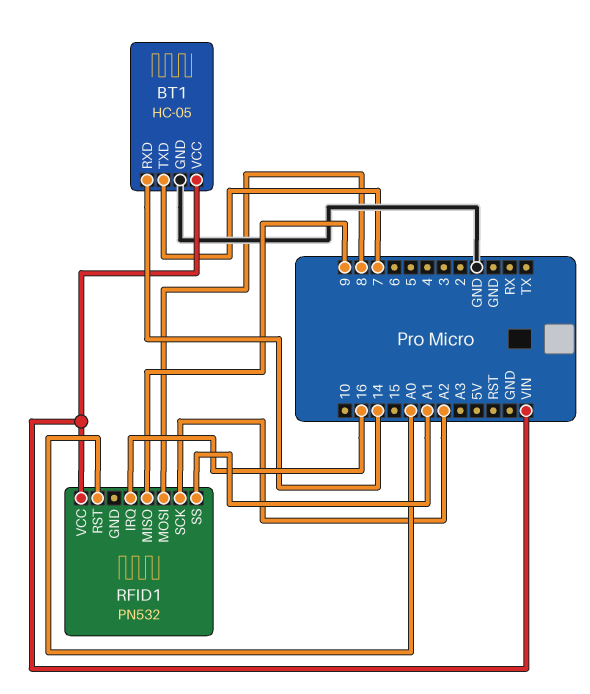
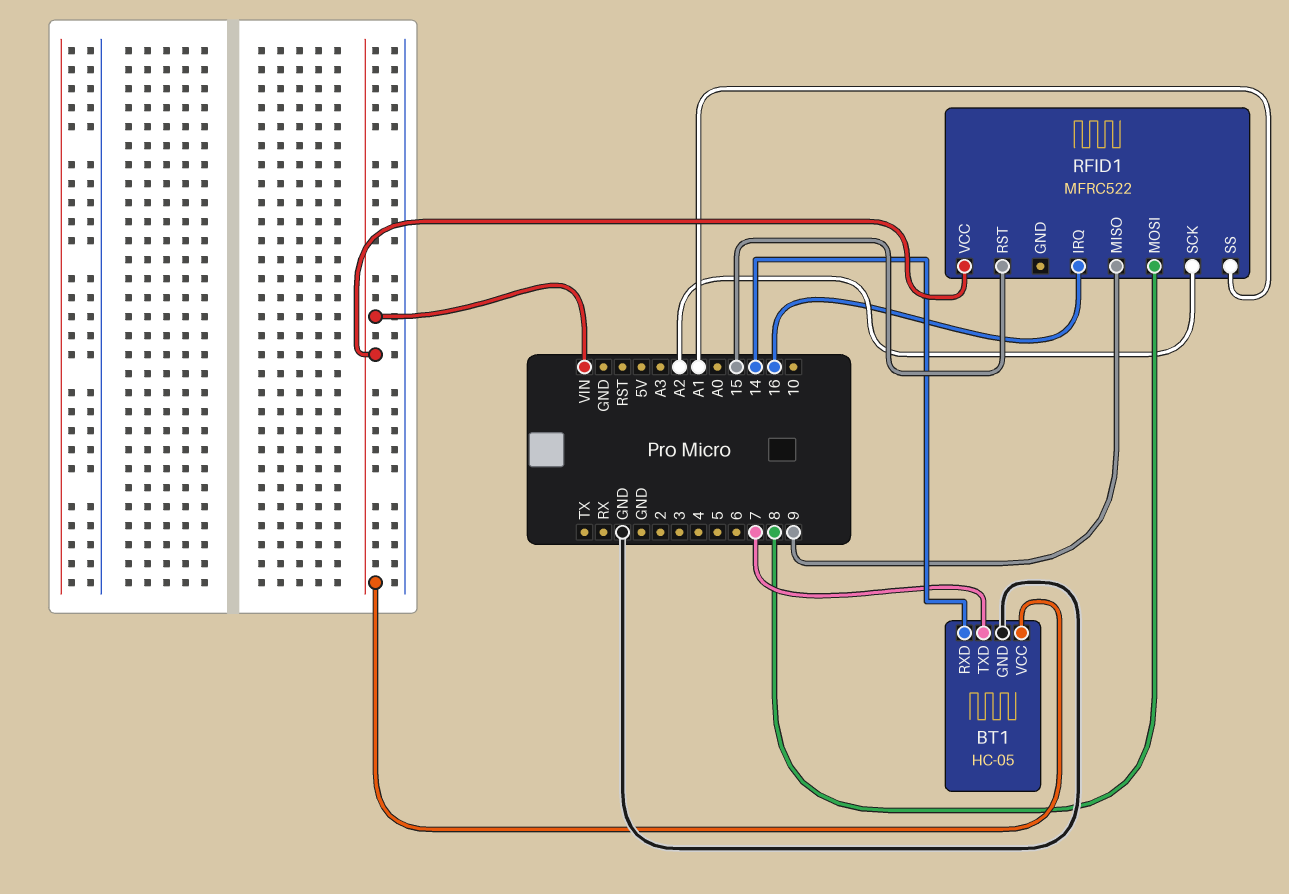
RFID1: PN532 -> MFRC522
RFID1 pin RST: A0 -> 15

